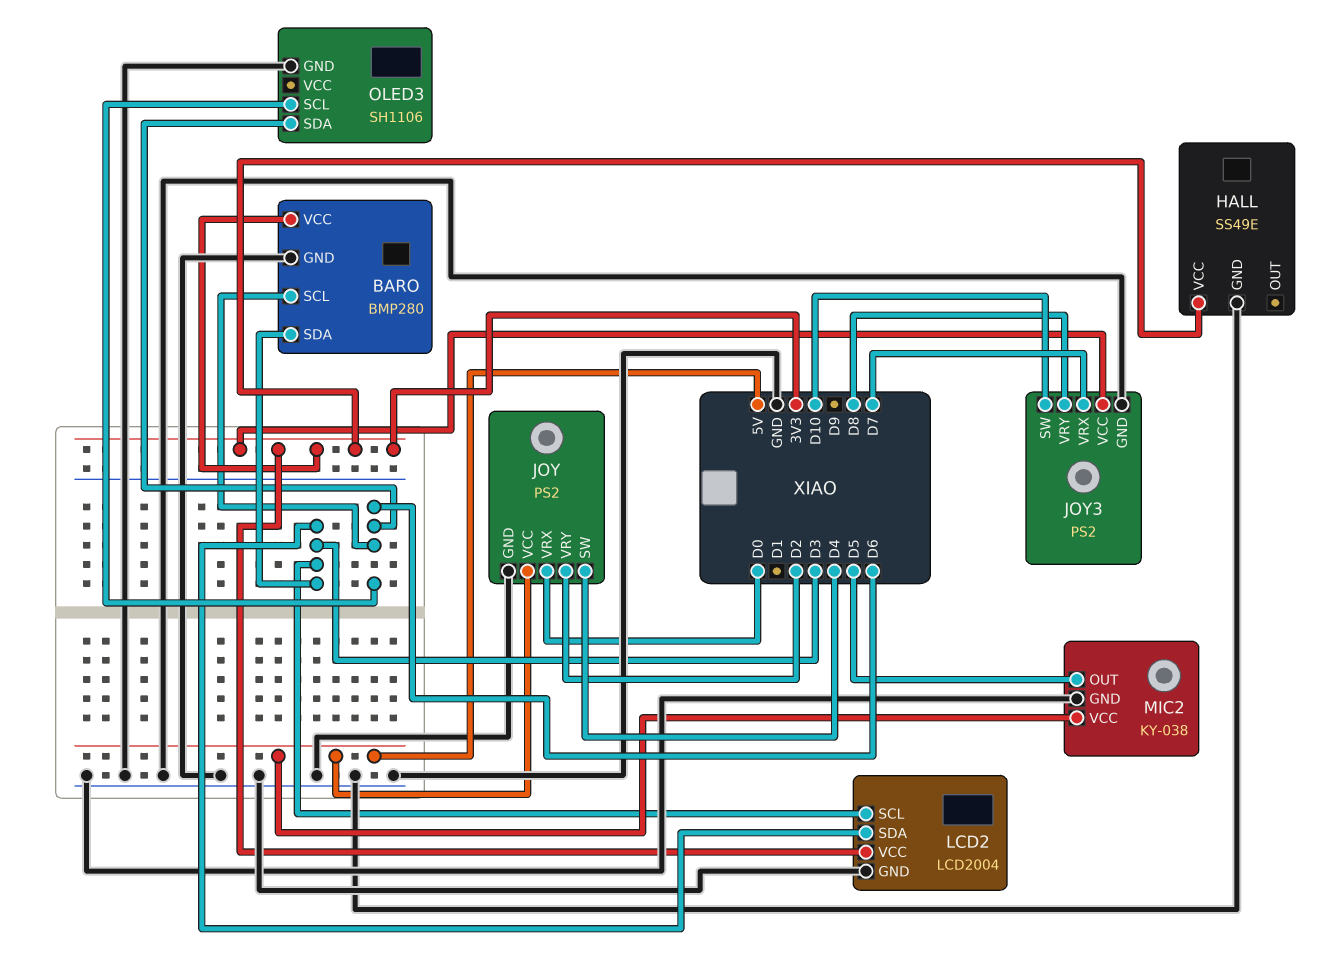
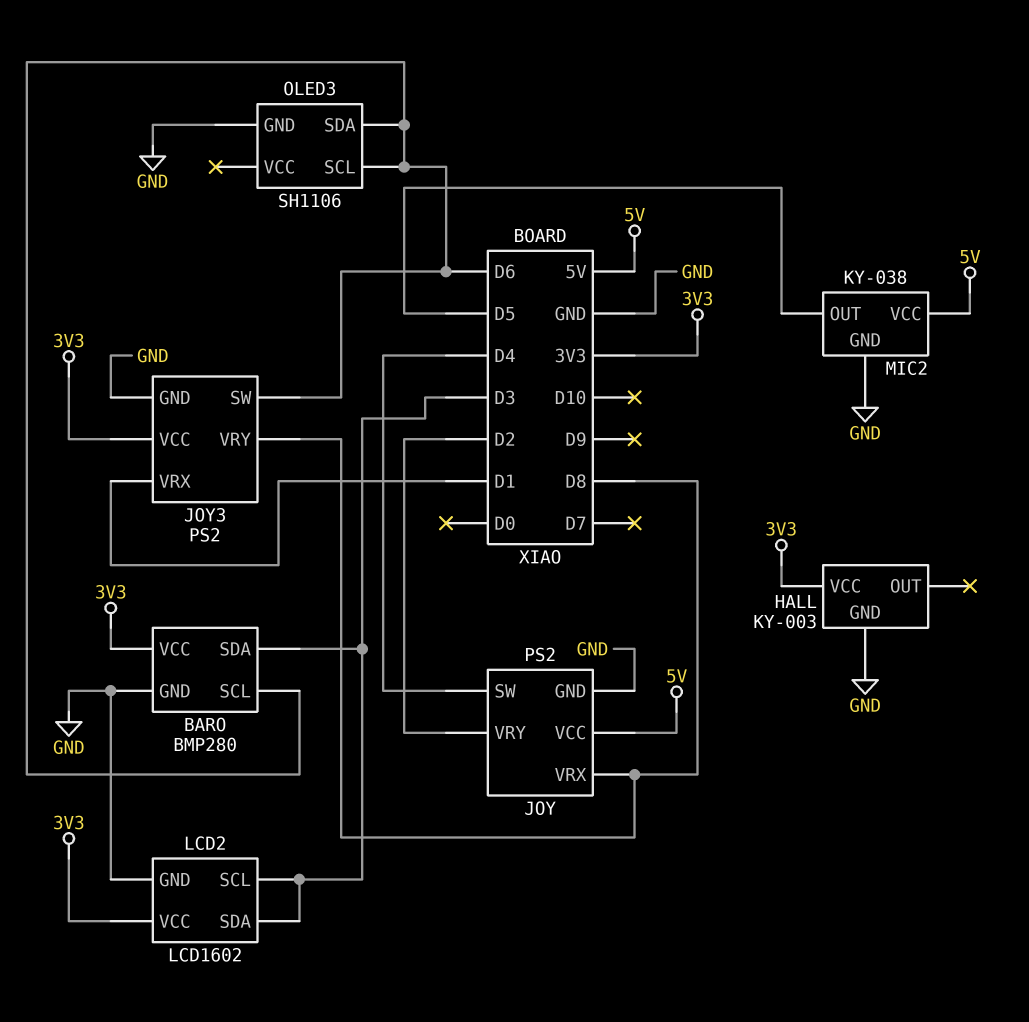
HALL: SS49E -> KY-003
JOY pin VRX: D0 -> D8
JOY3 pin SW: D10 -> D6
JOY3 pin VRX: D7 -> D1
LCD2: LCD2004 -> LCD1602

